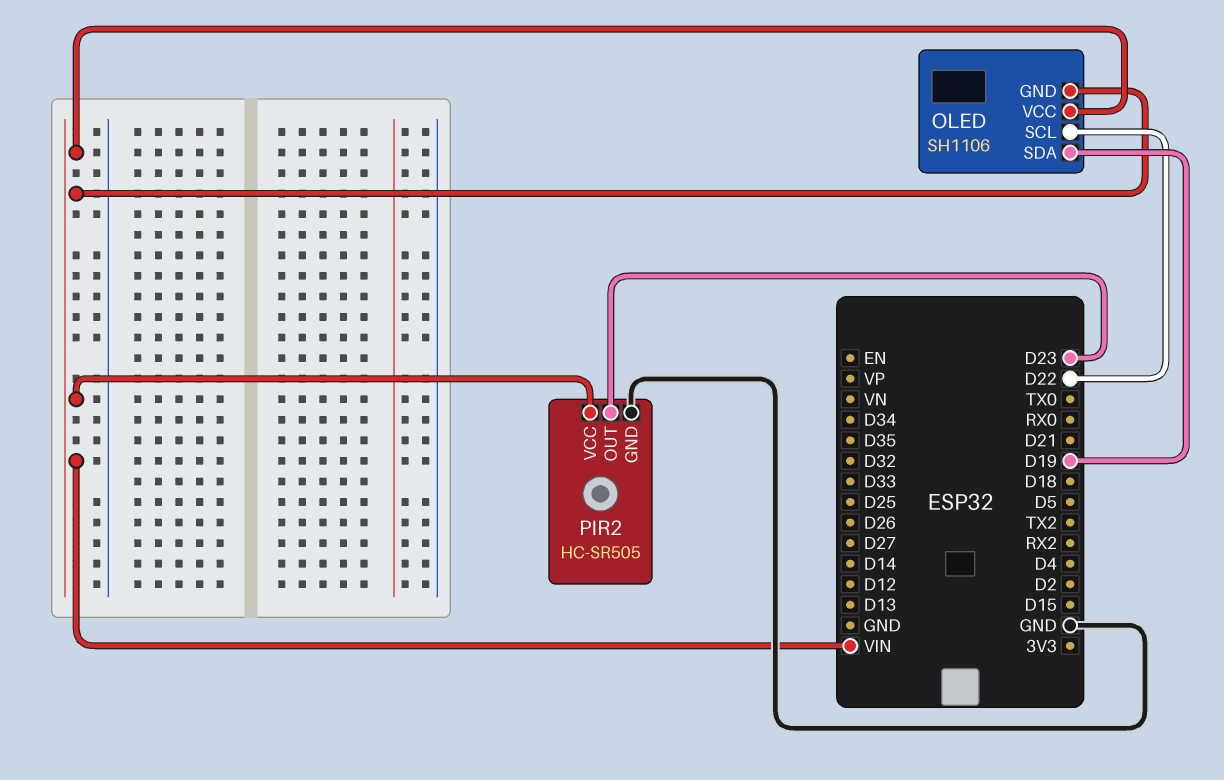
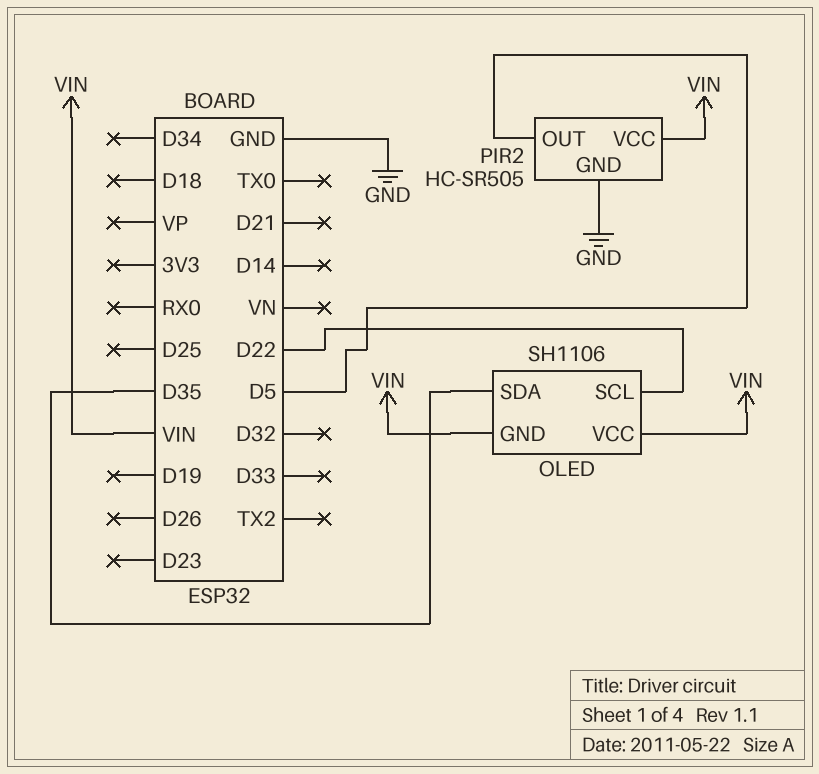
OLED pin SDA: D19 -> D35
PIR2 pin OUT: D23 -> D5

